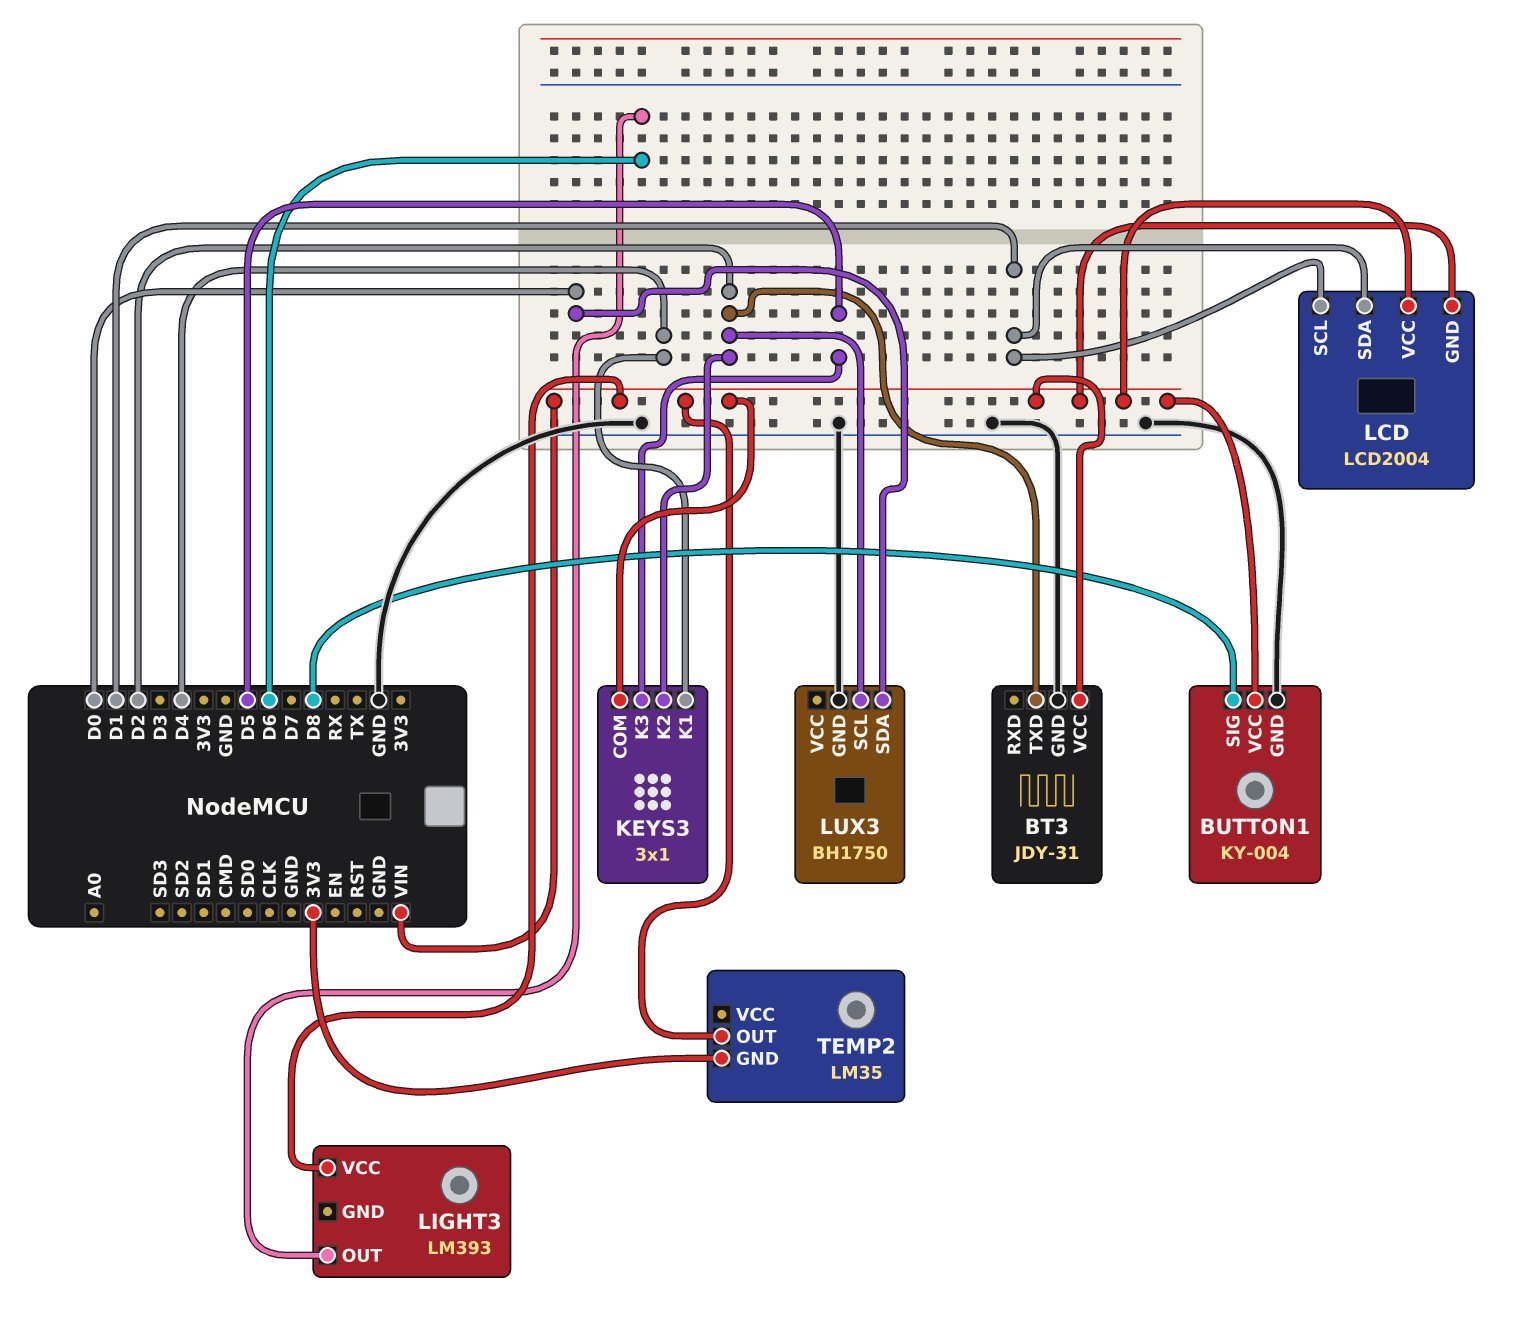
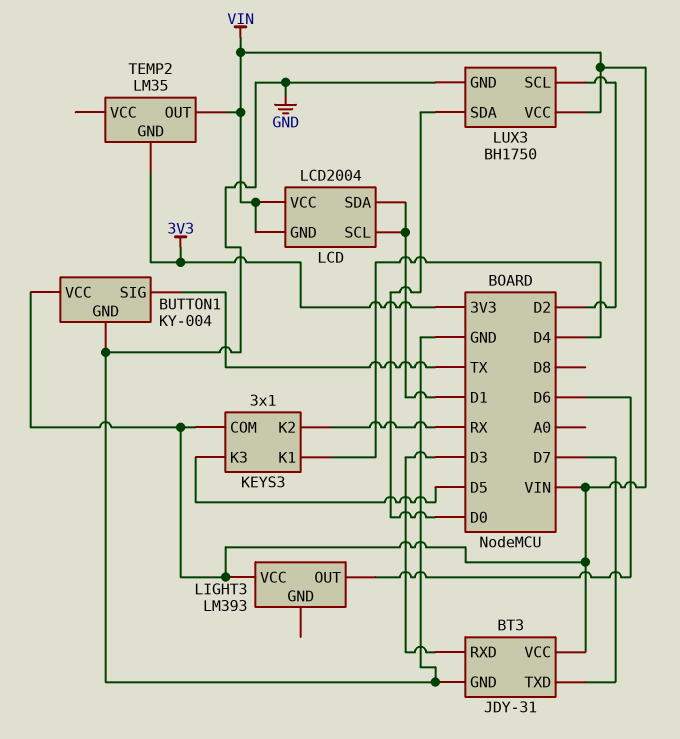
BT3 pin RXD: none -> D3
BT3 pin TXD: D2 -> D7
BUTTON1 pin SIG: D8 -> TX
KEYS3 pin K2: D2 -> RX
LUX3 pin VCC: none -> VIN

